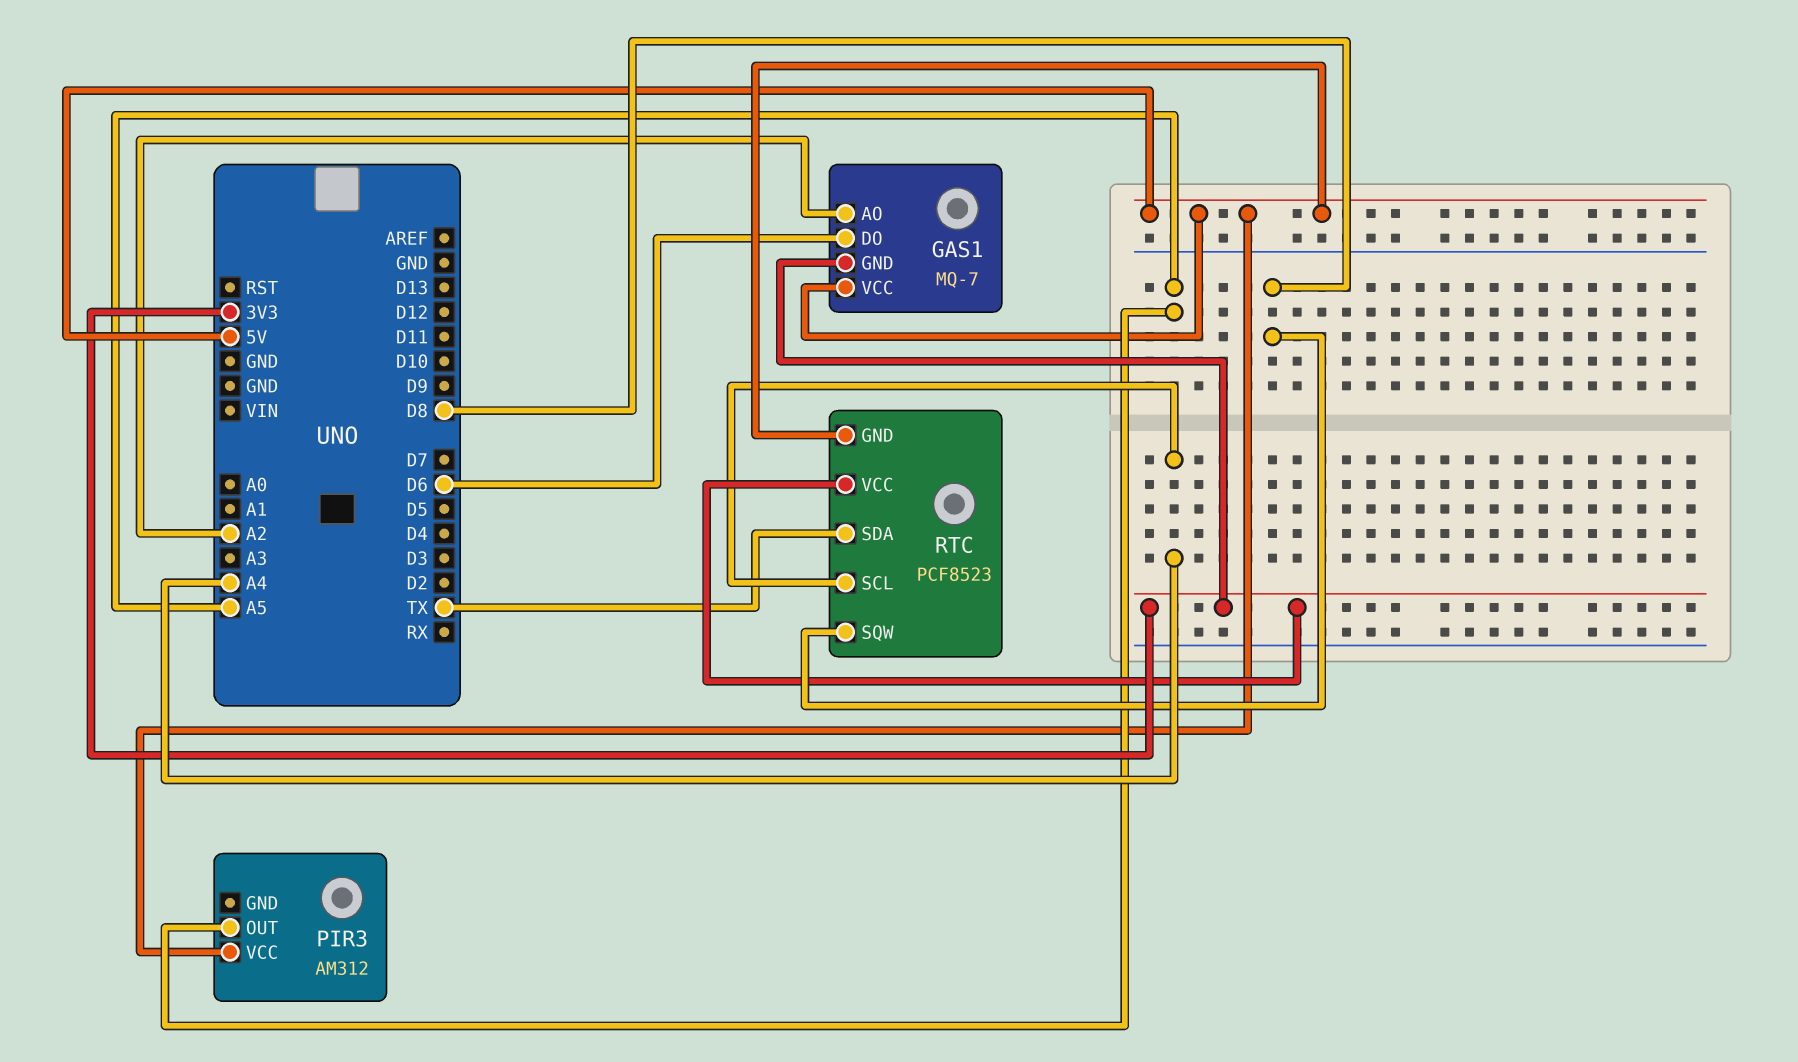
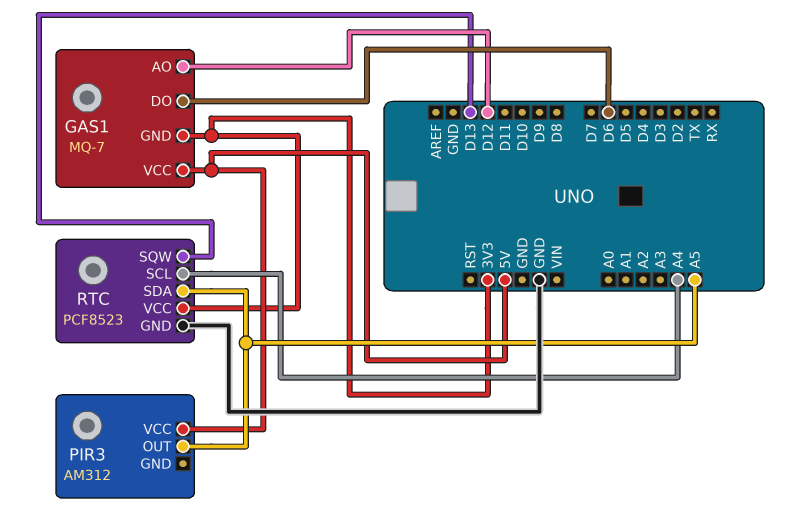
GAS1 pin AO: A2 -> D12
RTC pin GND: 5V -> GND
RTC pin SDA: TX -> A5
RTC pin SQW: D8 -> D13

